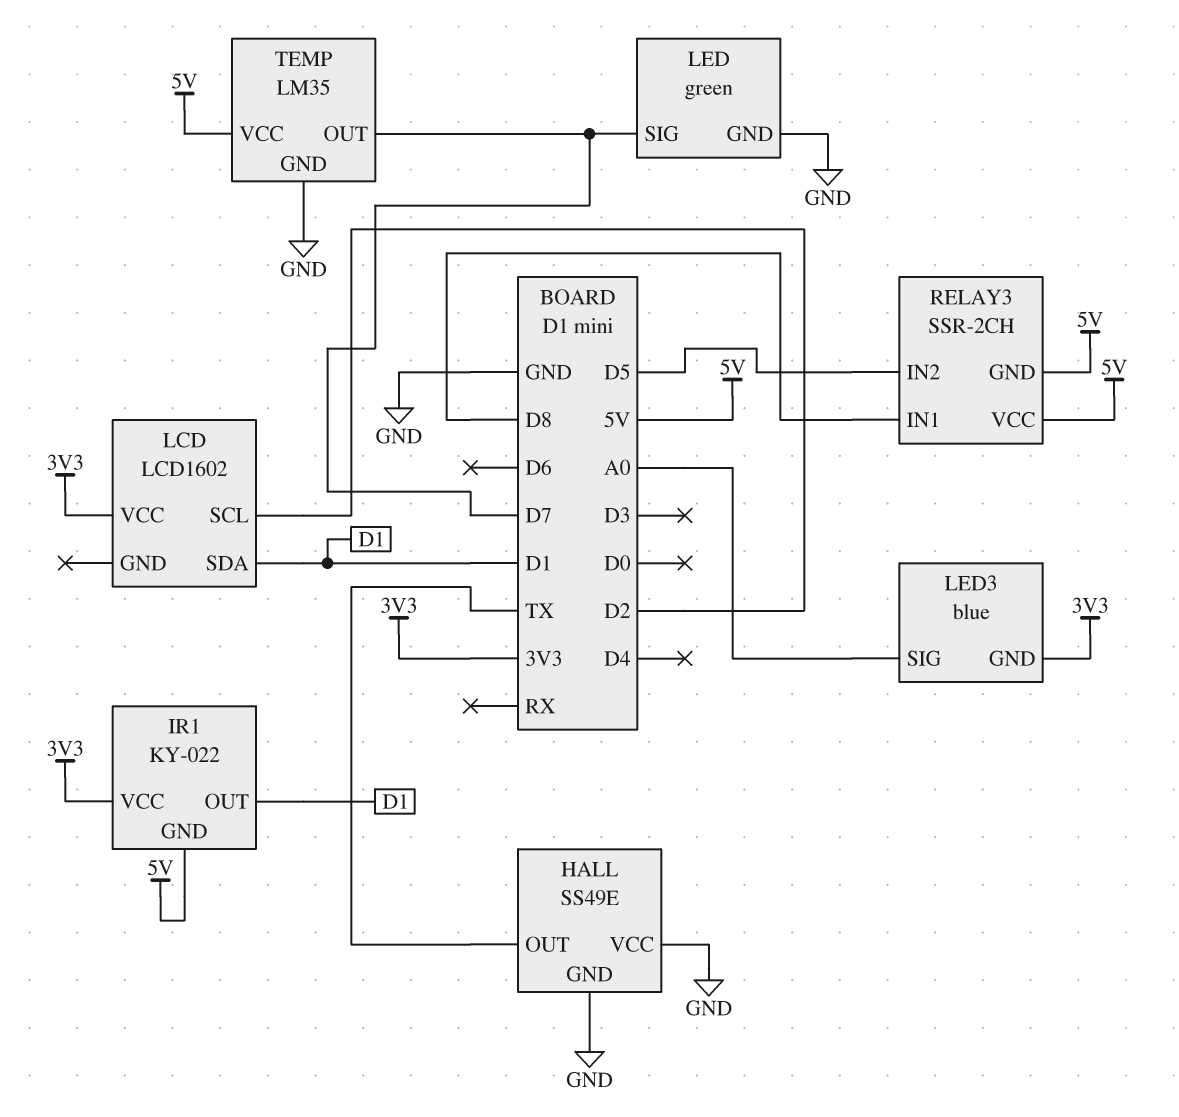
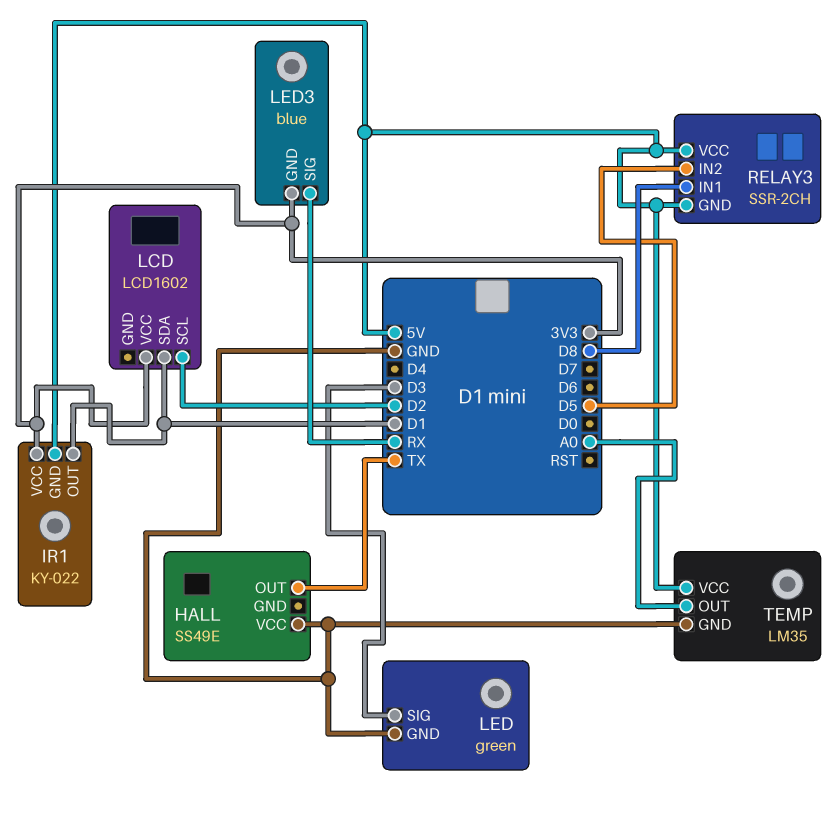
HALL pin GND: GND -> none
LED pin SIG: D7 -> D3
LED3 pin SIG: A0 -> RX
TEMP pin OUT: D7 -> A0

